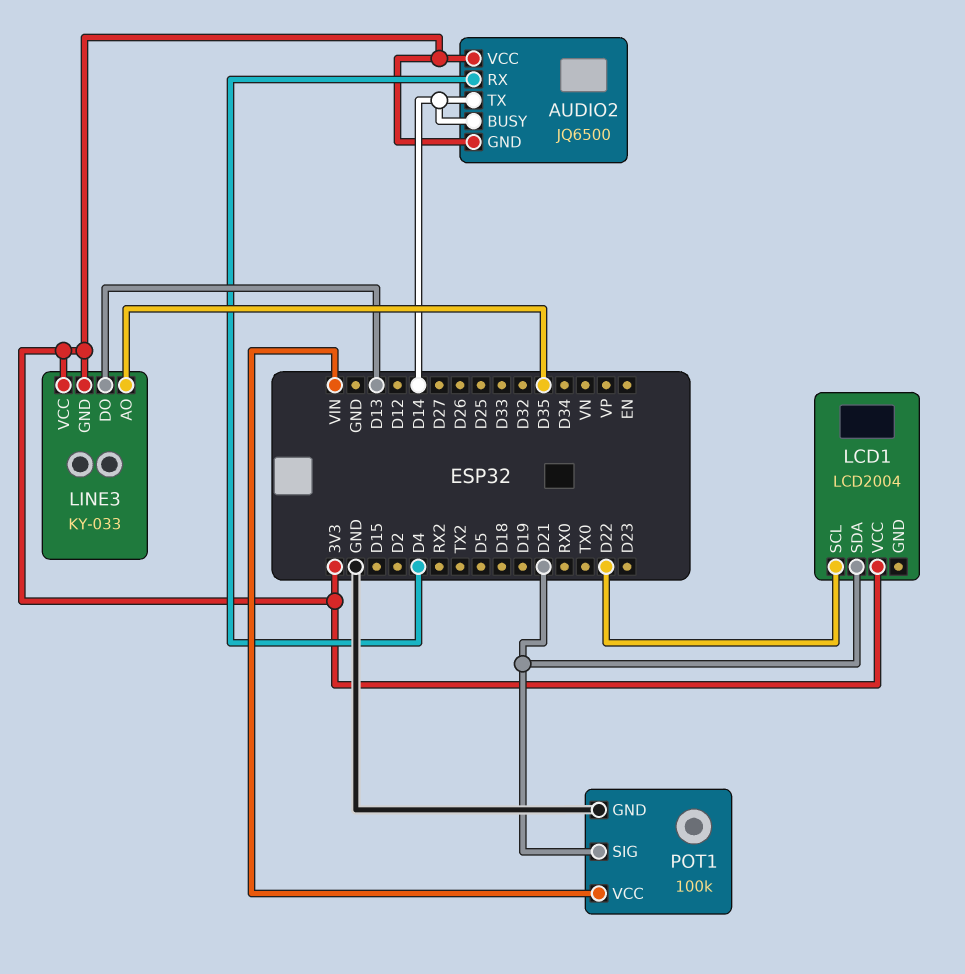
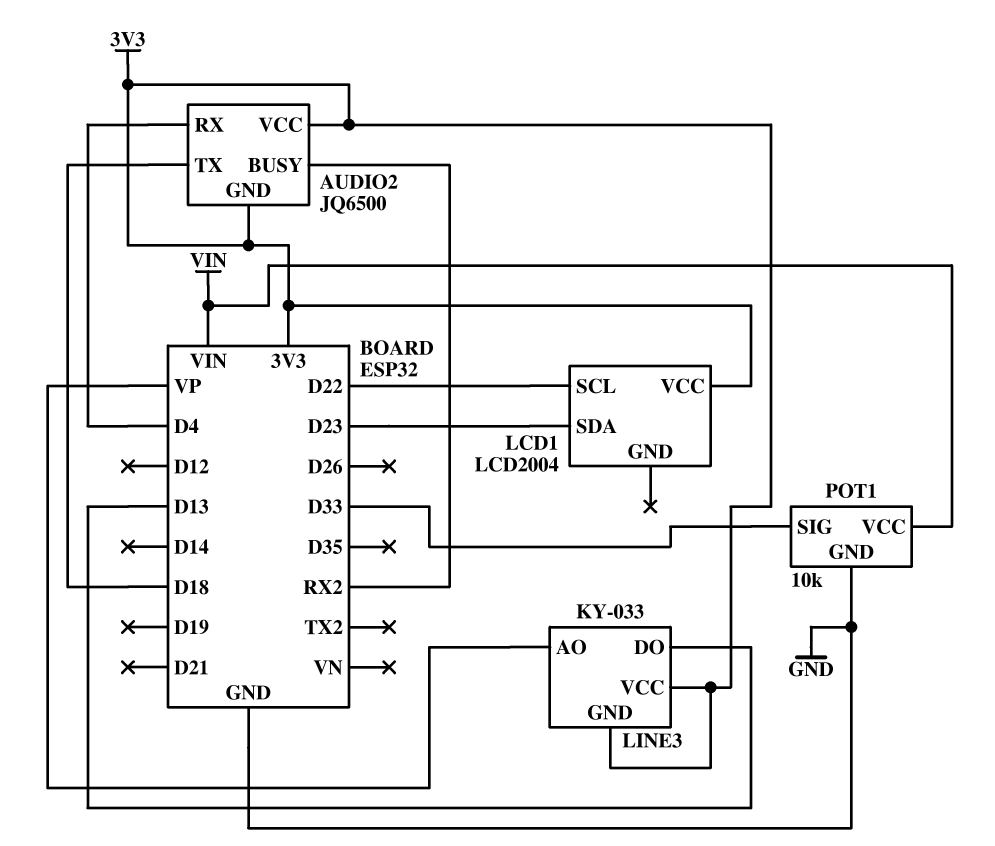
AUDIO2 pin BUSY: D14 -> RX2
AUDIO2 pin TX: D14 -> D18
LCD1 pin SDA: D21 -> D23
LINE3 pin AO: D35 -> VP
POT1: 100k -> 10k
POT1 pin SIG: D21 -> D33

